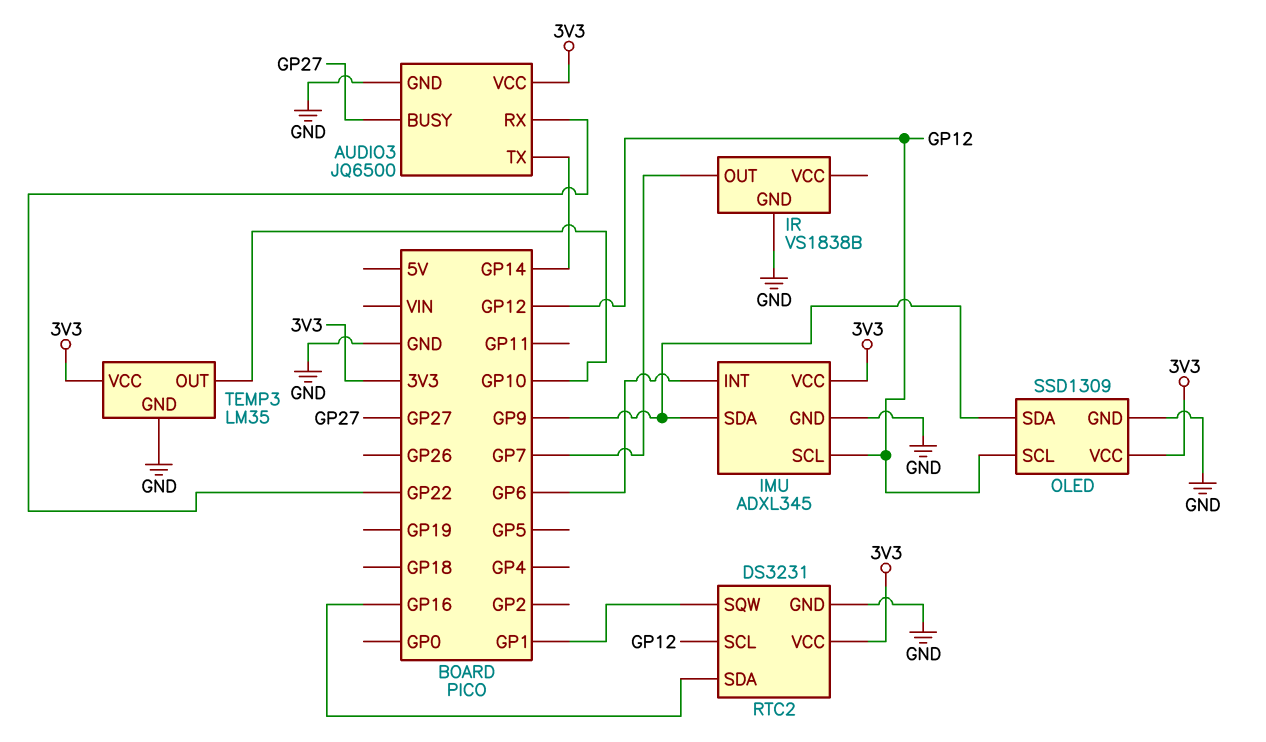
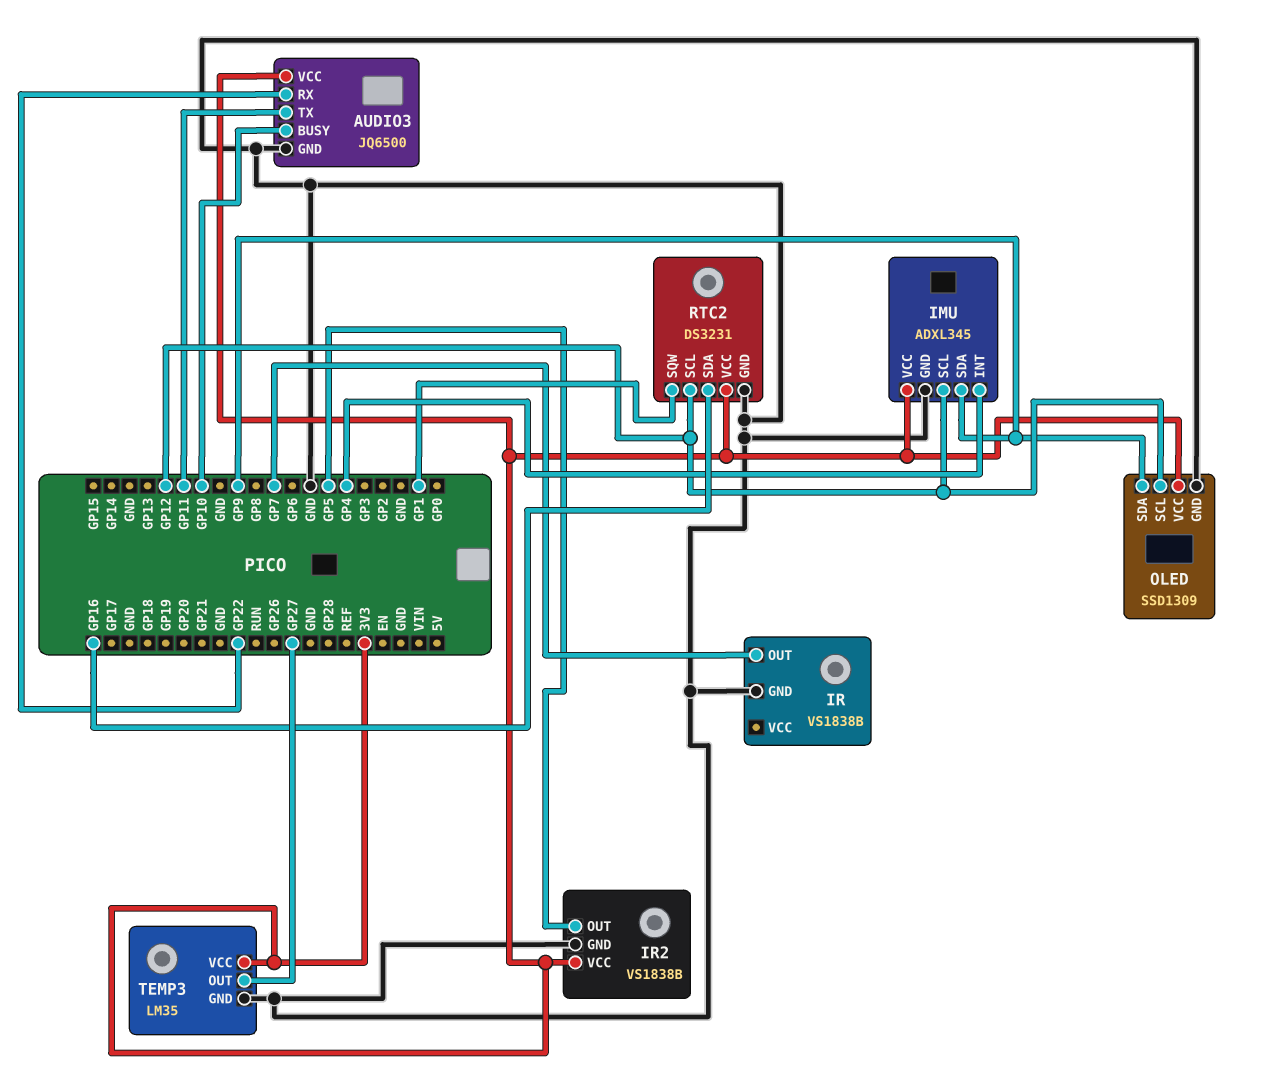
AUDIO3 pin BUSY: GP27 -> GP10
AUDIO3 pin TX: GP14 -> GP11
IMU pin INT: GP6 -> GP4
IR2: none -> VS1838B
IR2 pin GND: none -> GND
IR2 pin OUT: none -> GP5
IR2 pin VCC: none -> 3V3
TEMP3 pin OUT: GP10 -> GP27

